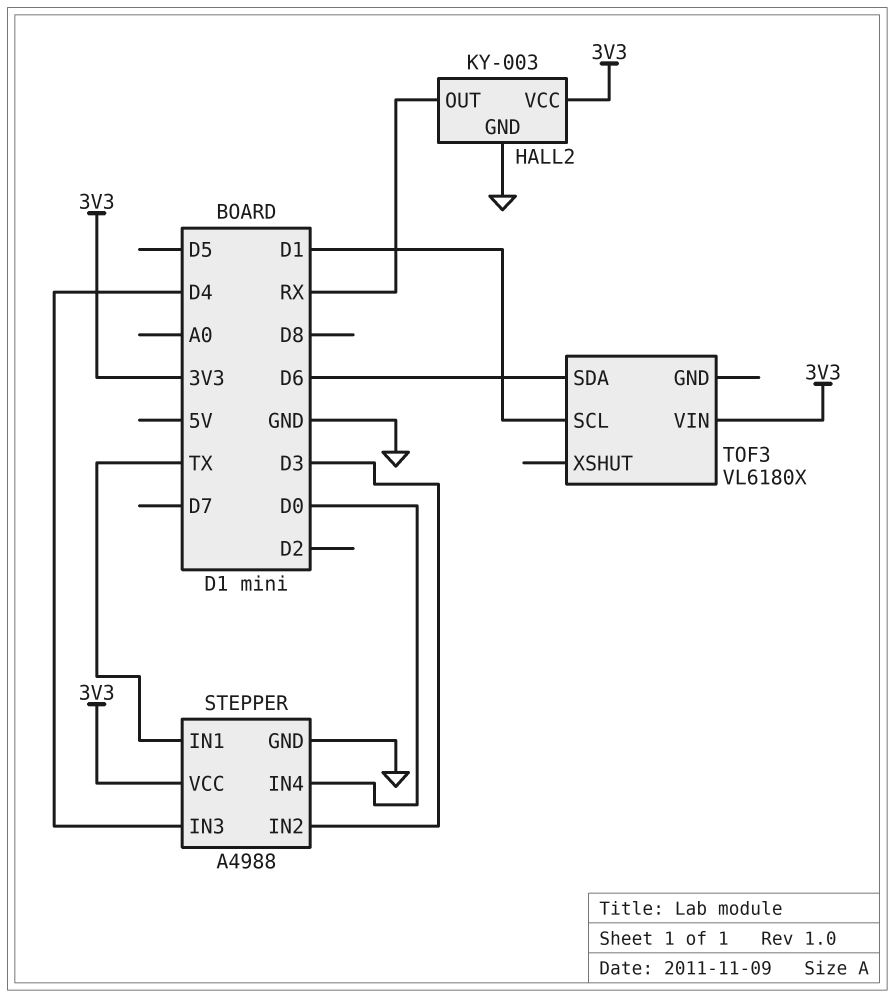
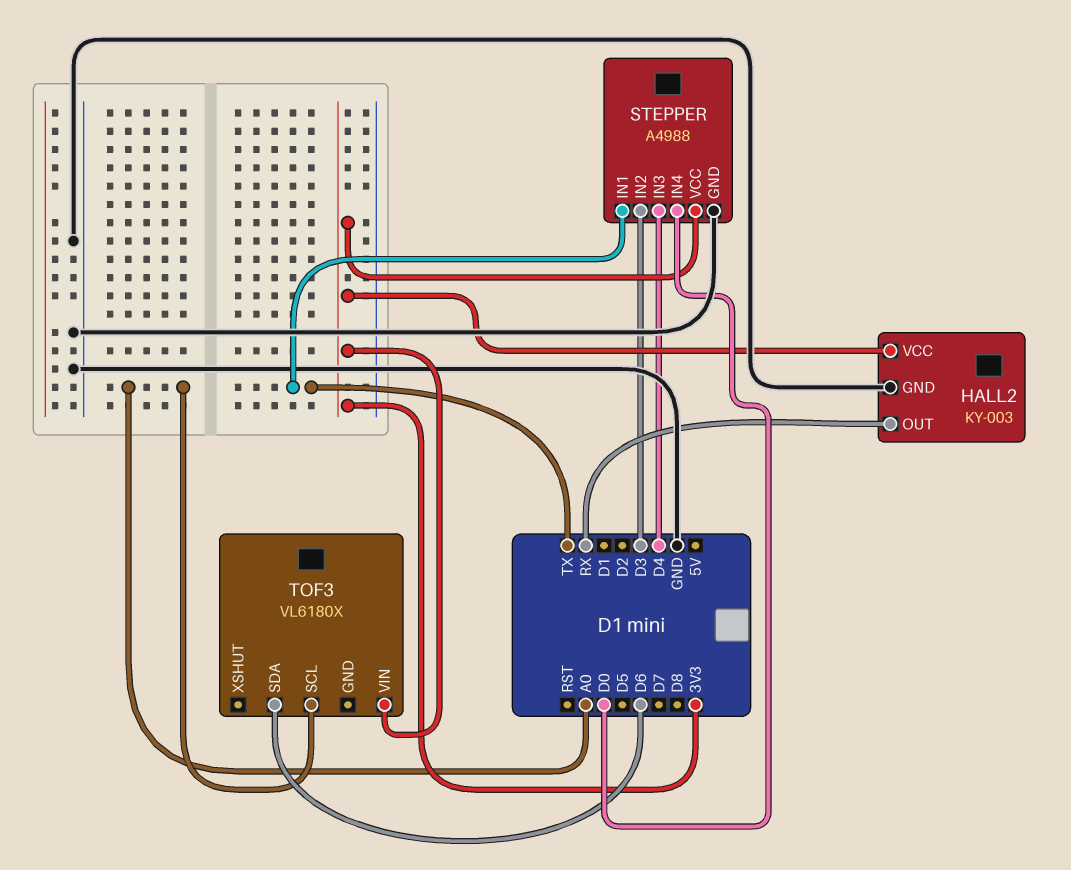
TOF3 pin SCL: D1 -> A0

